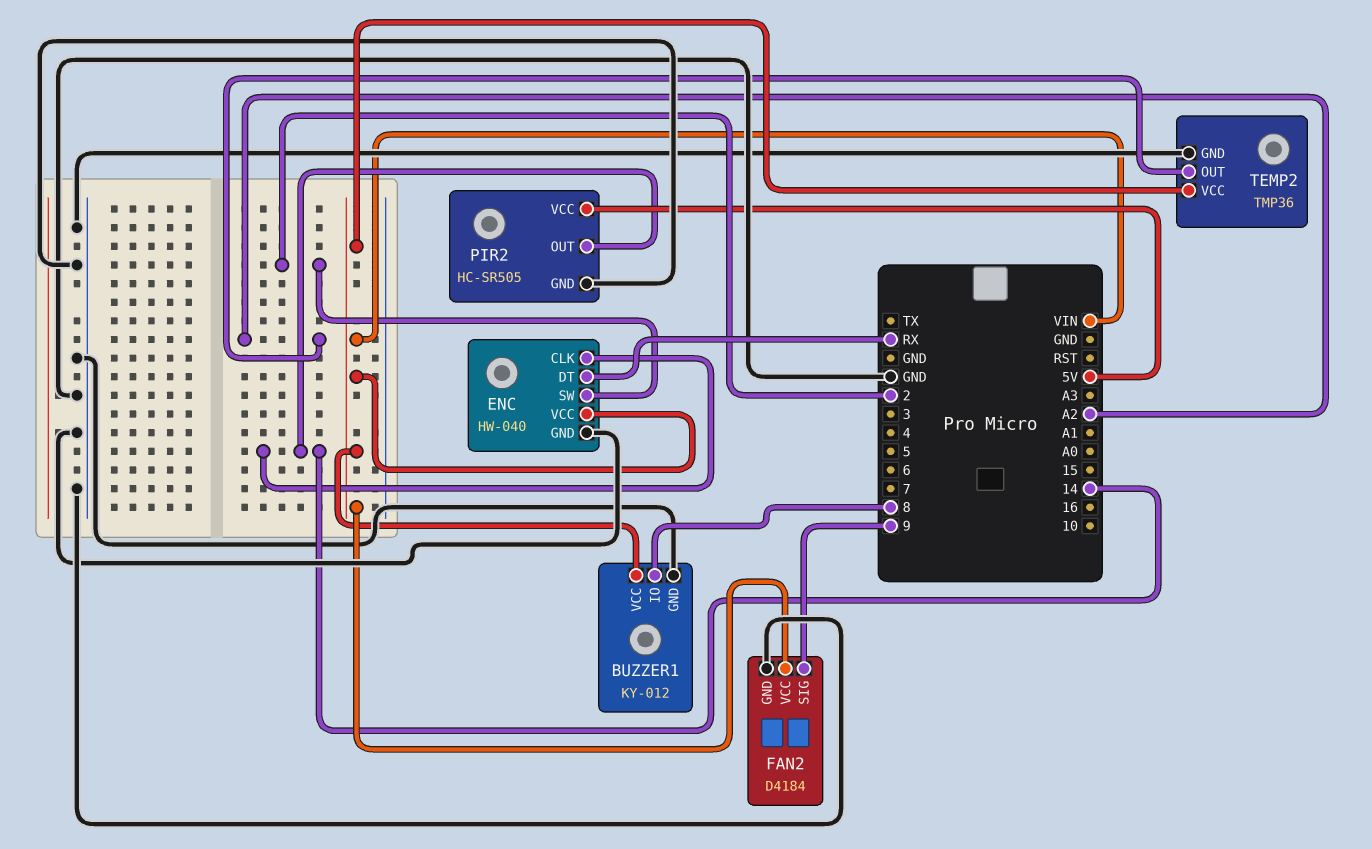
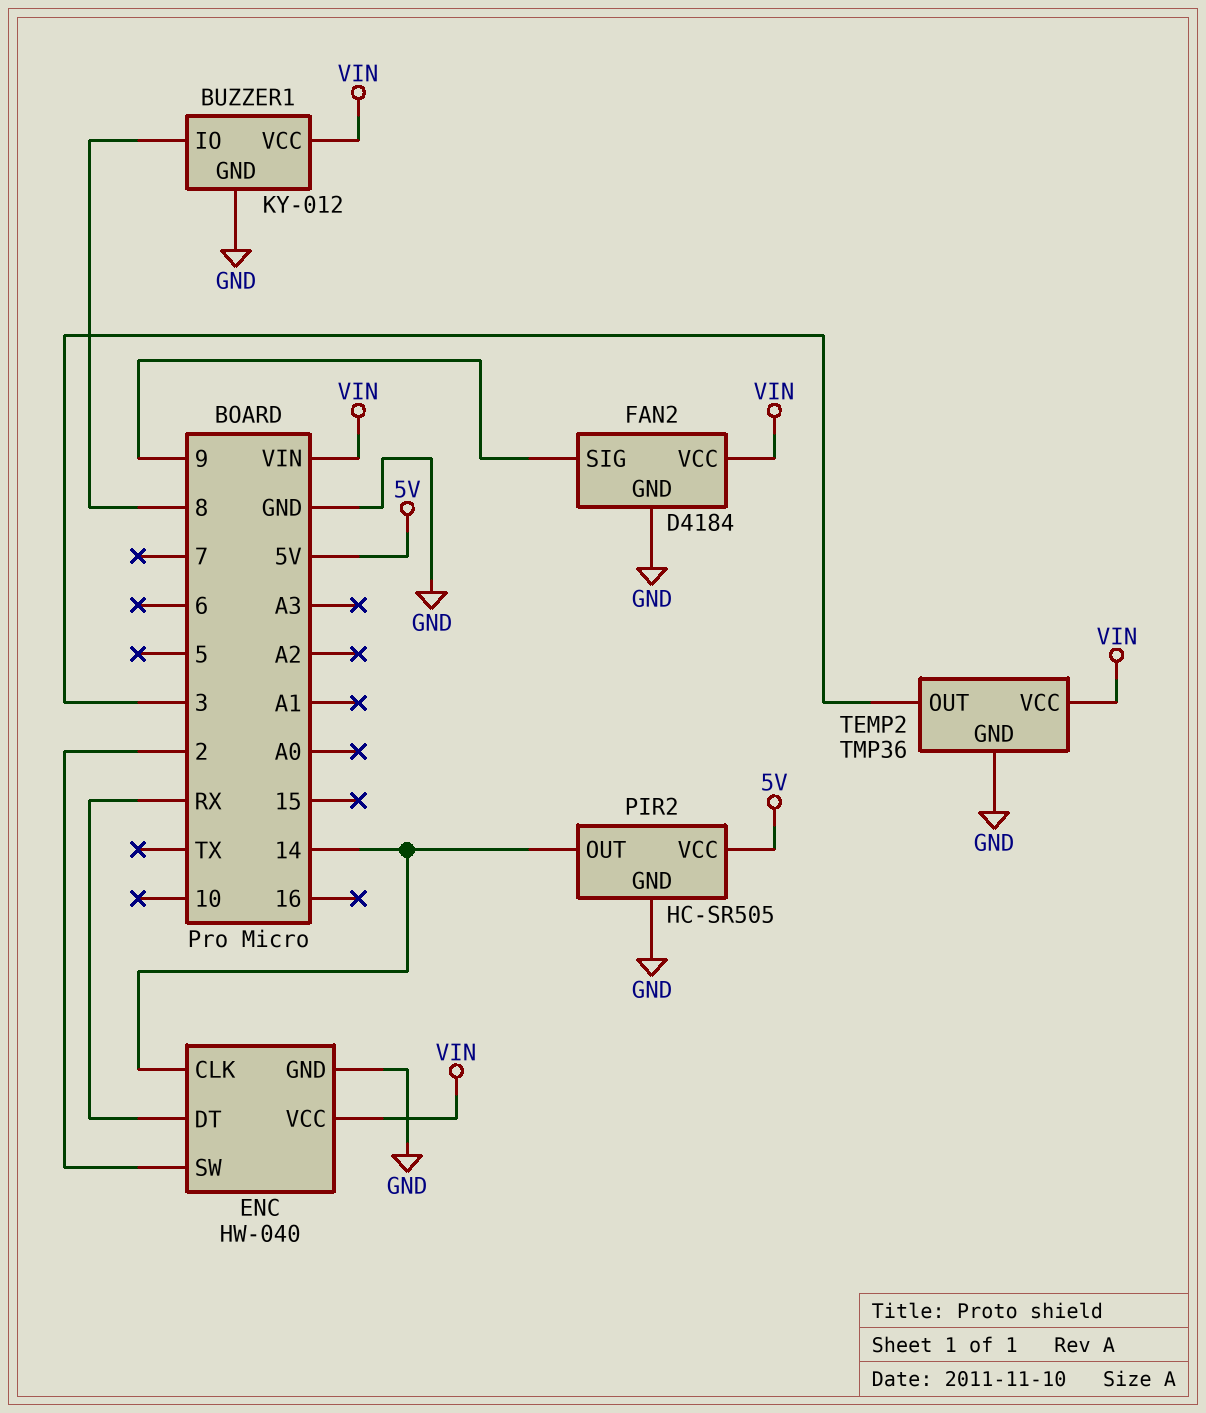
TEMP2 pin OUT: A2 -> 3

